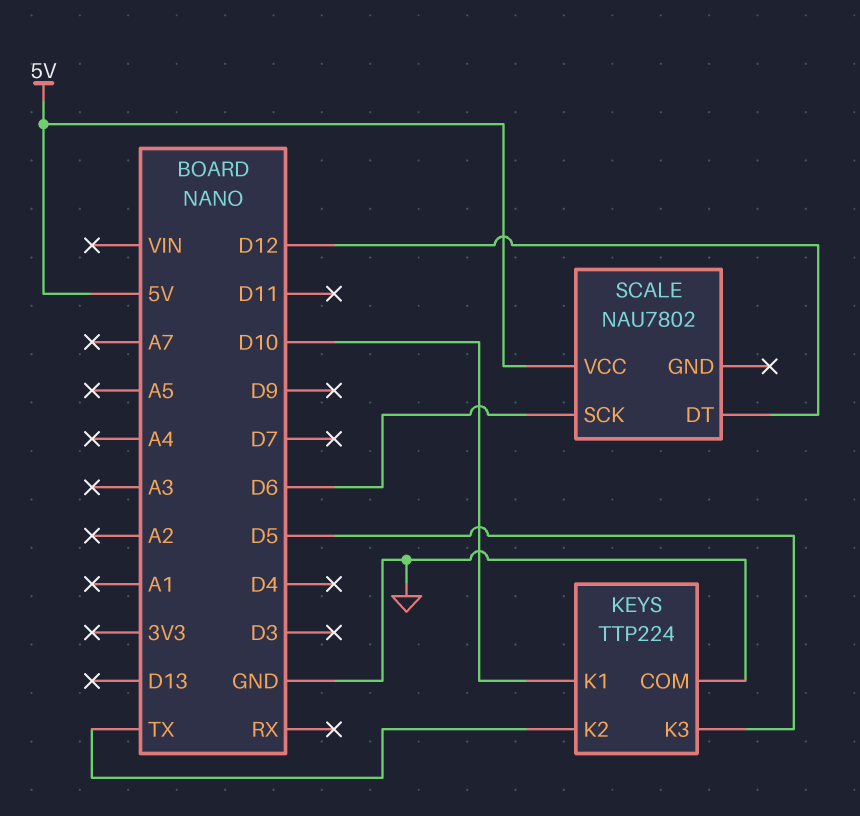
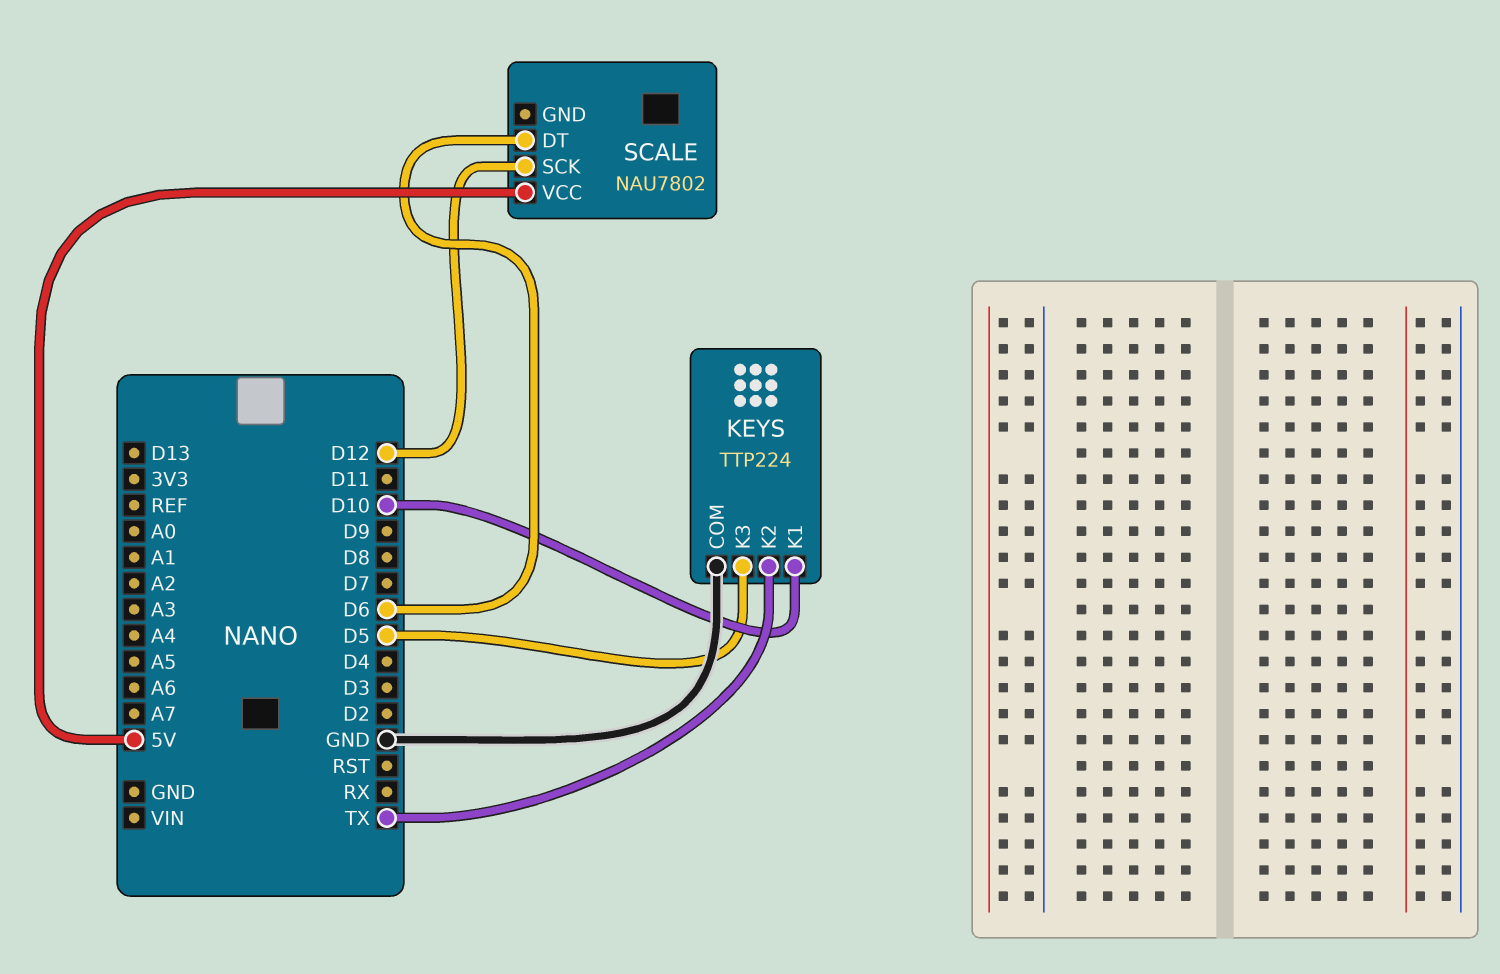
SCALE pin DT: D12 -> D6
SCALE pin SCK: D6 -> D12

